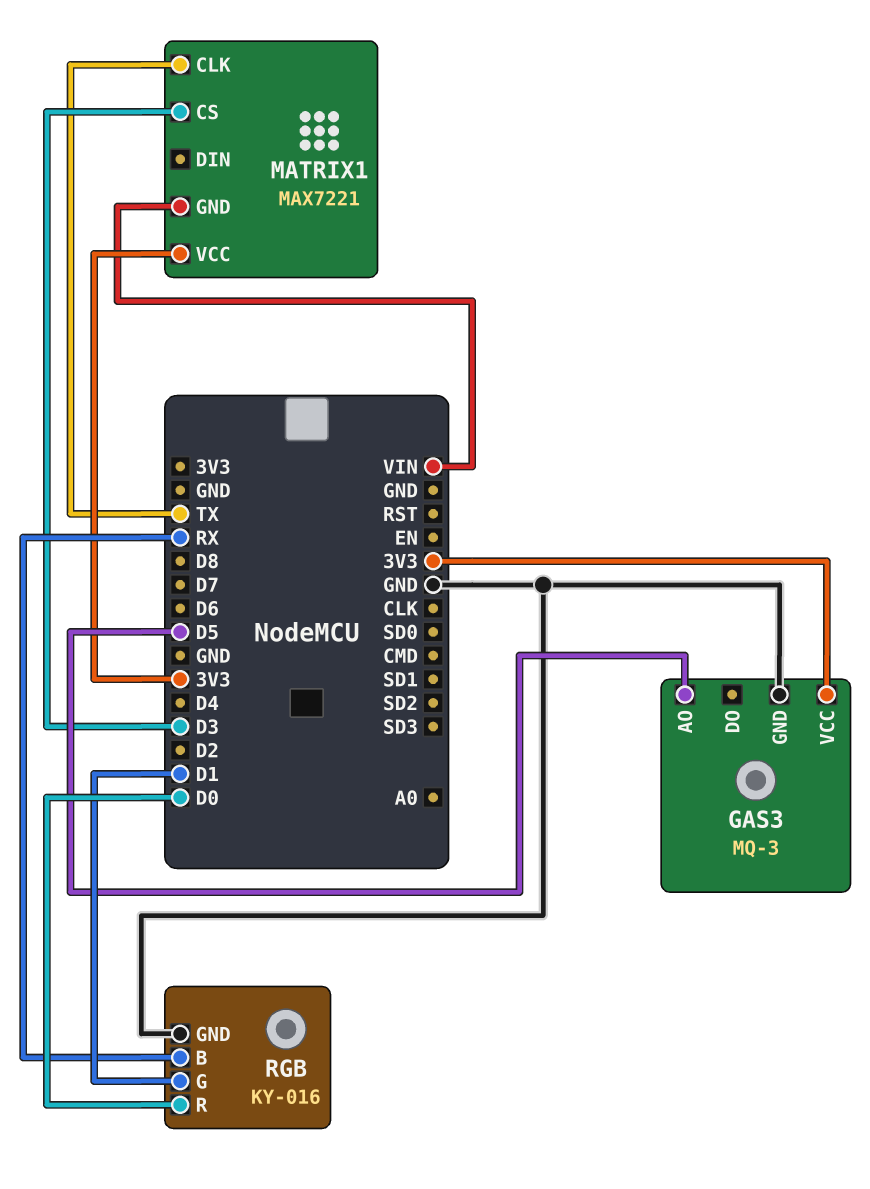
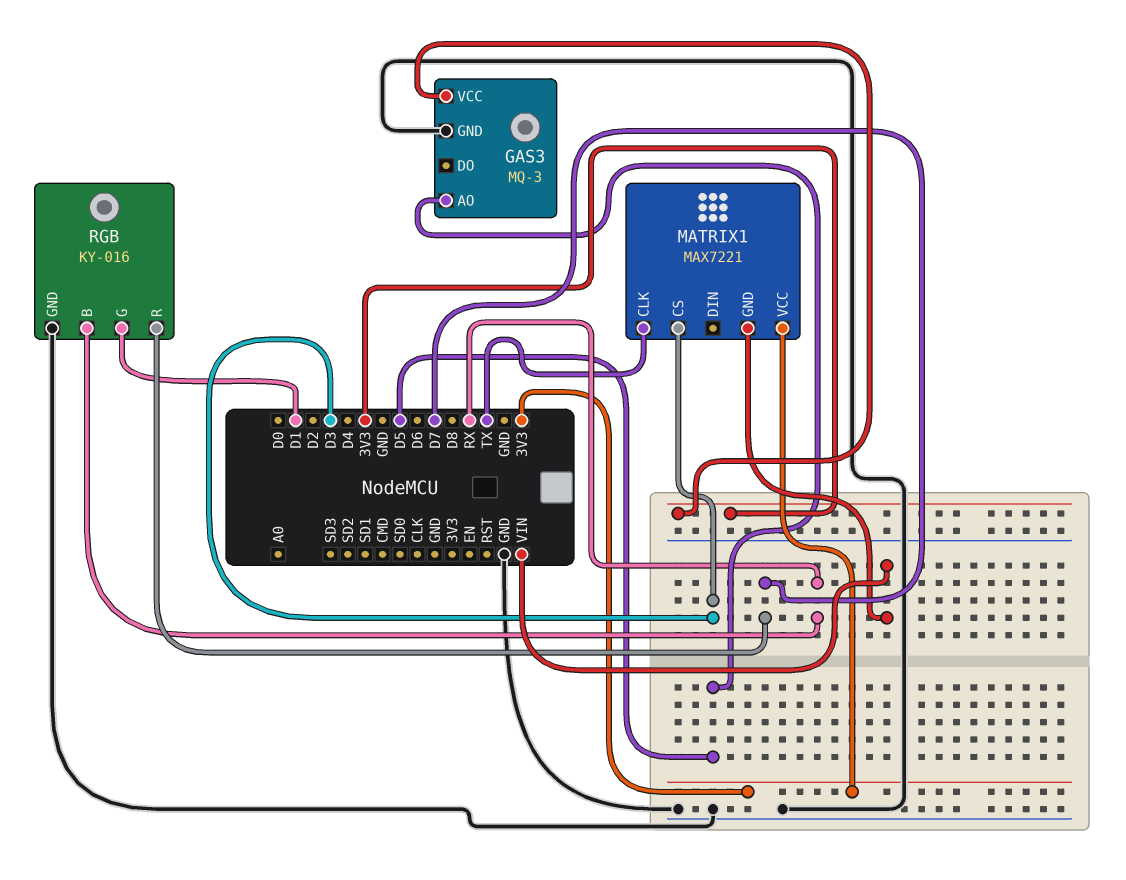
RGB pin R: D0 -> D7

